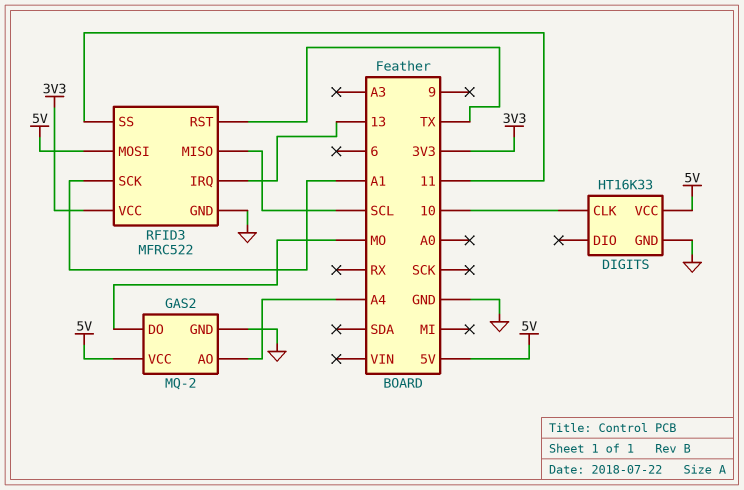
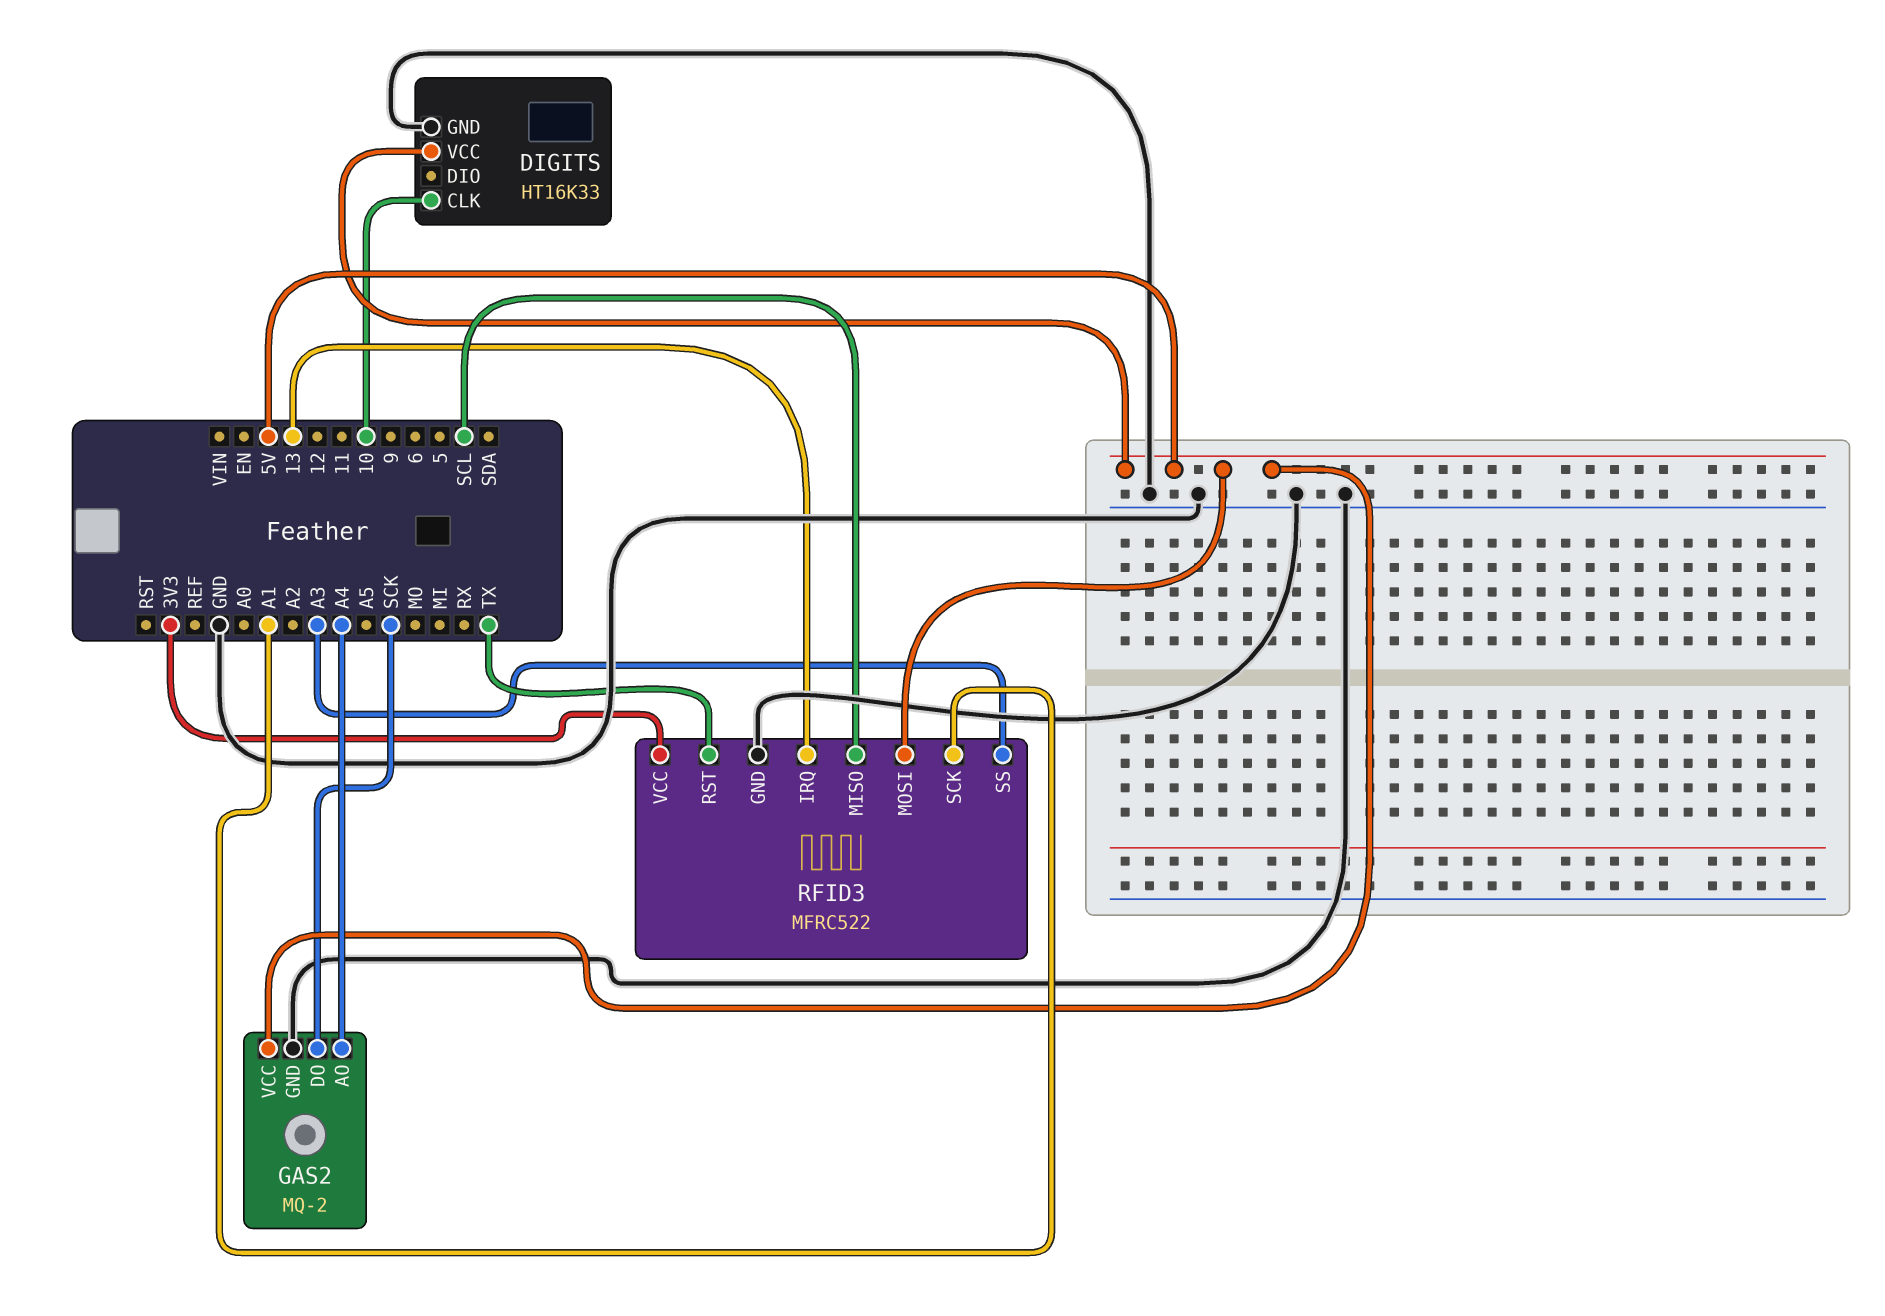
GAS2 pin DO: MO -> SCK
RFID3 pin SS: 11 -> A3

